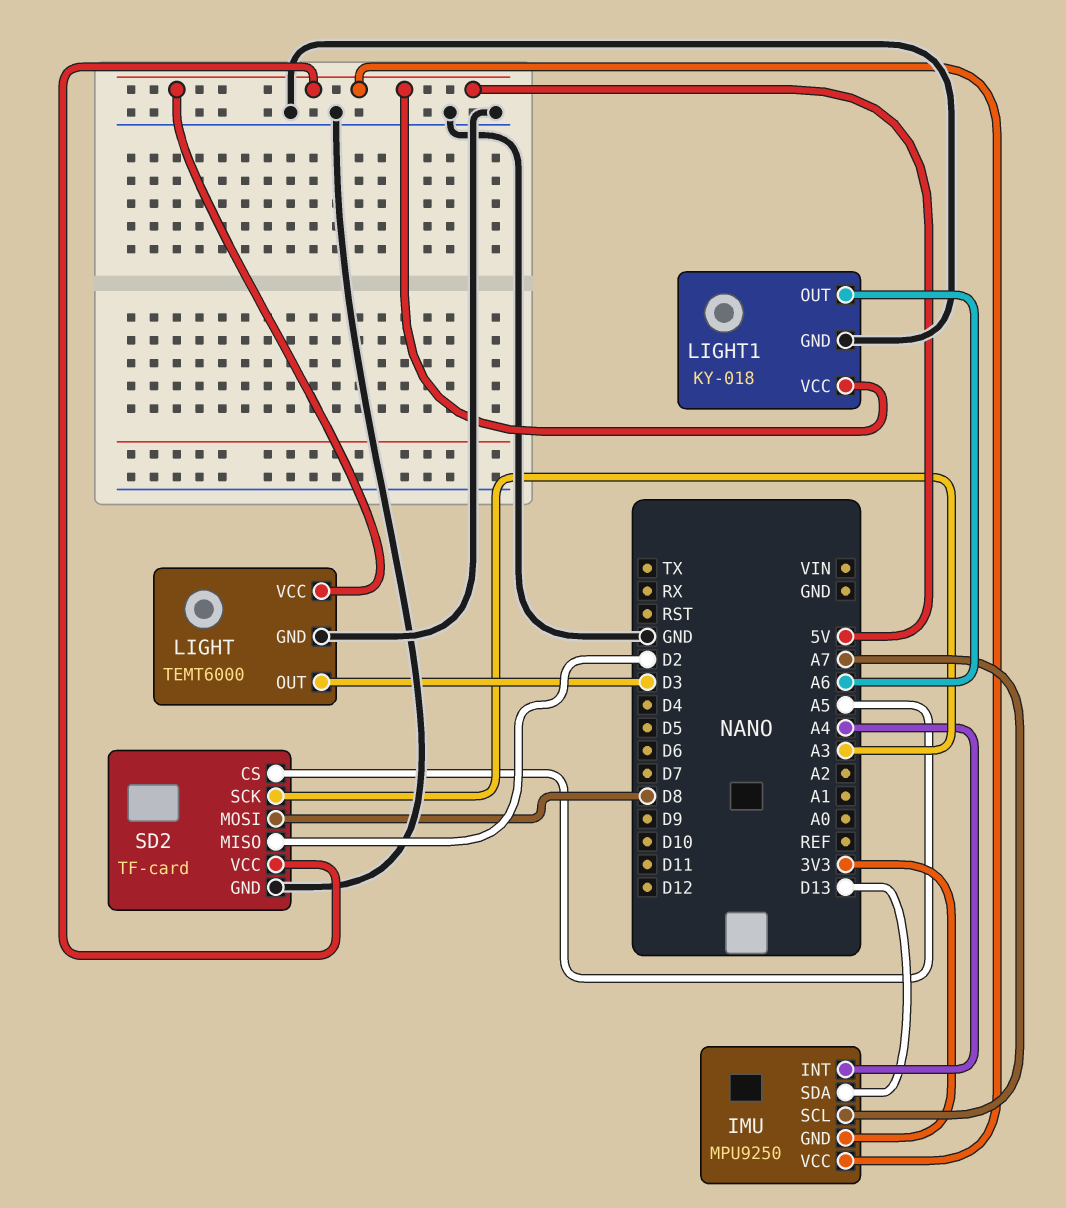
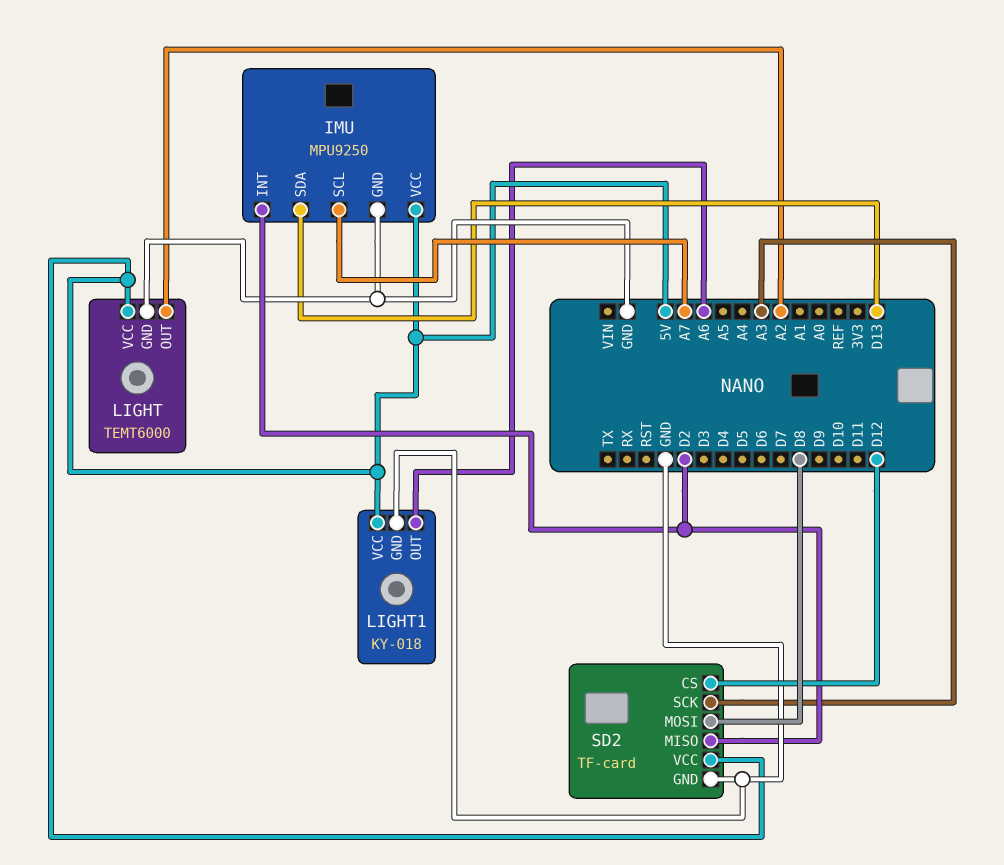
IMU pin GND: 3V3 -> GND
IMU pin INT: A4 -> D2
LIGHT pin OUT: D3 -> A2
SD2 pin CS: A5 -> D12

